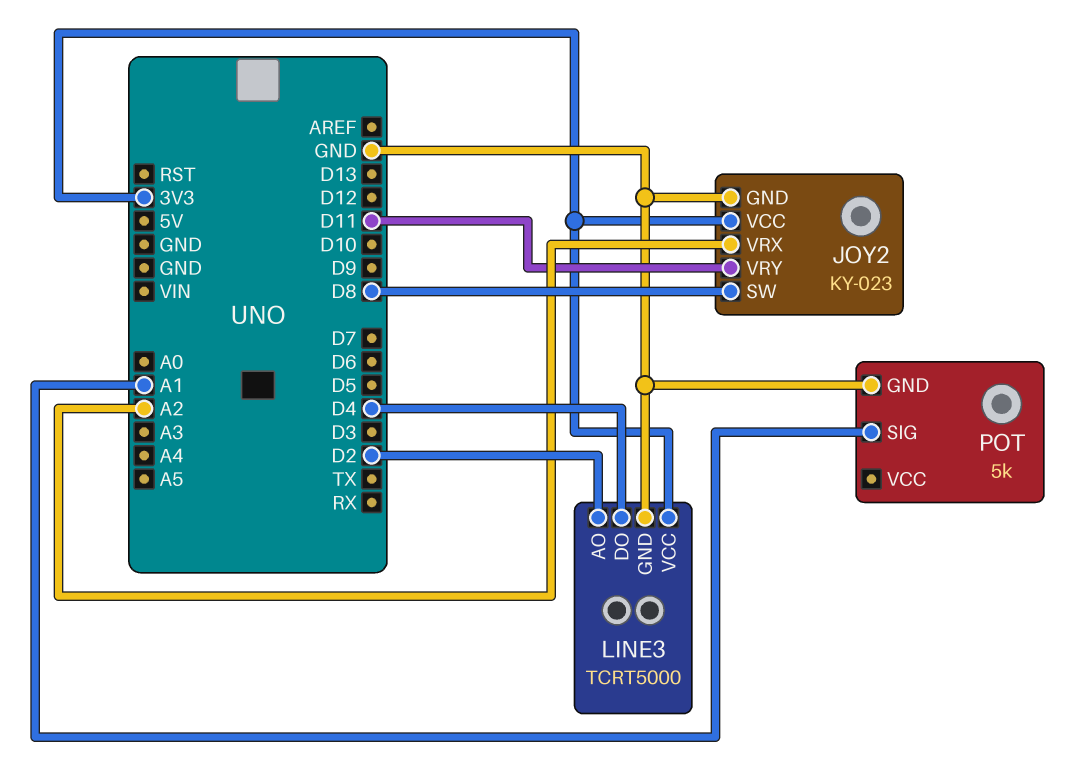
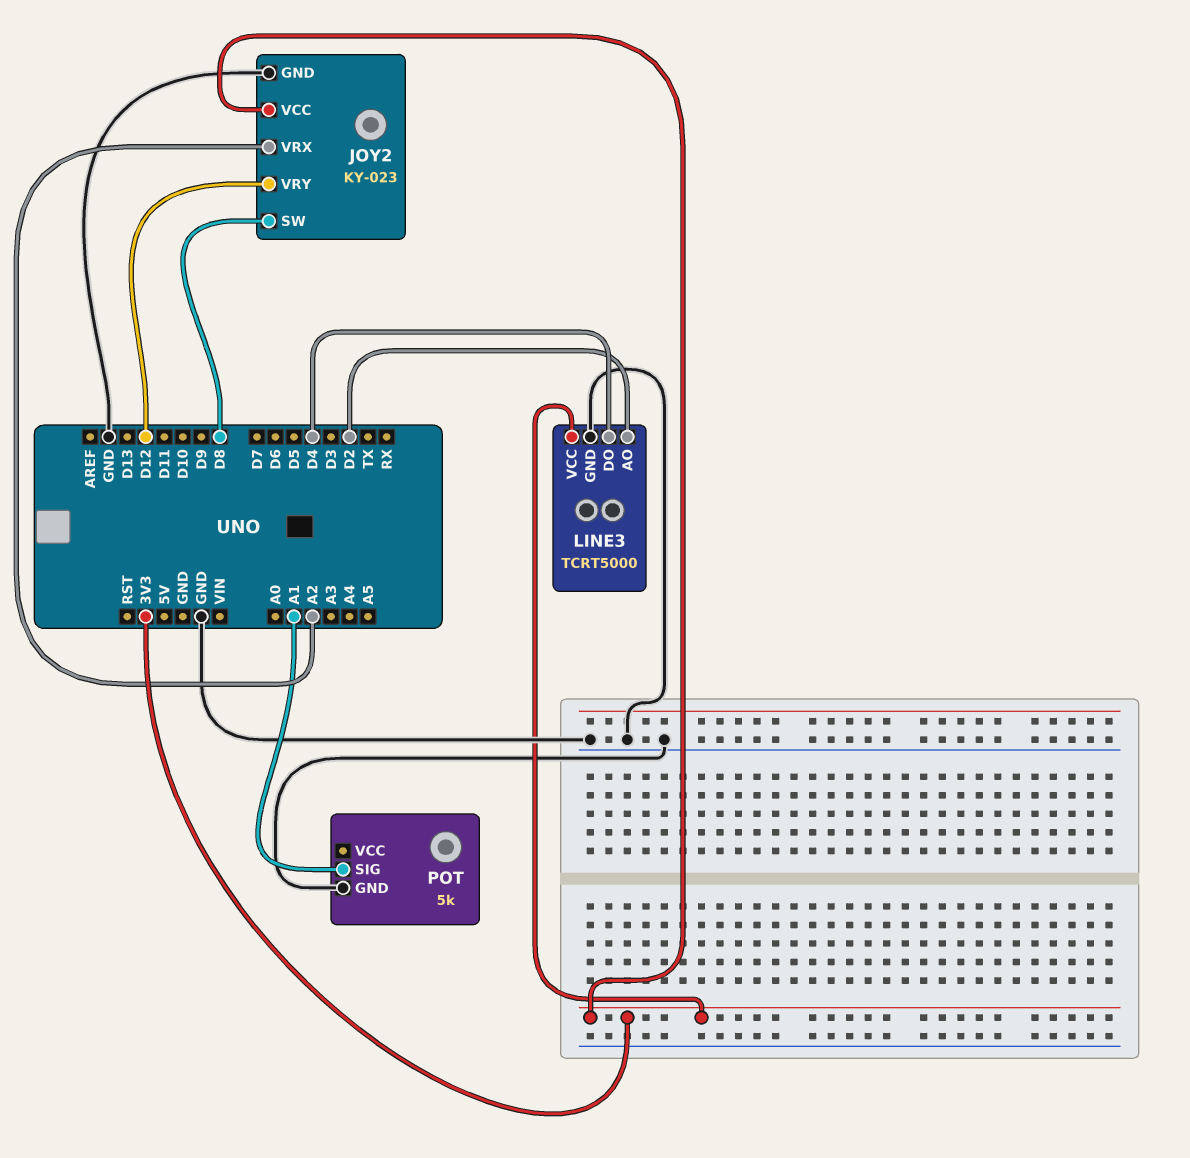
JOY2 pin VRY: D11 -> D12

